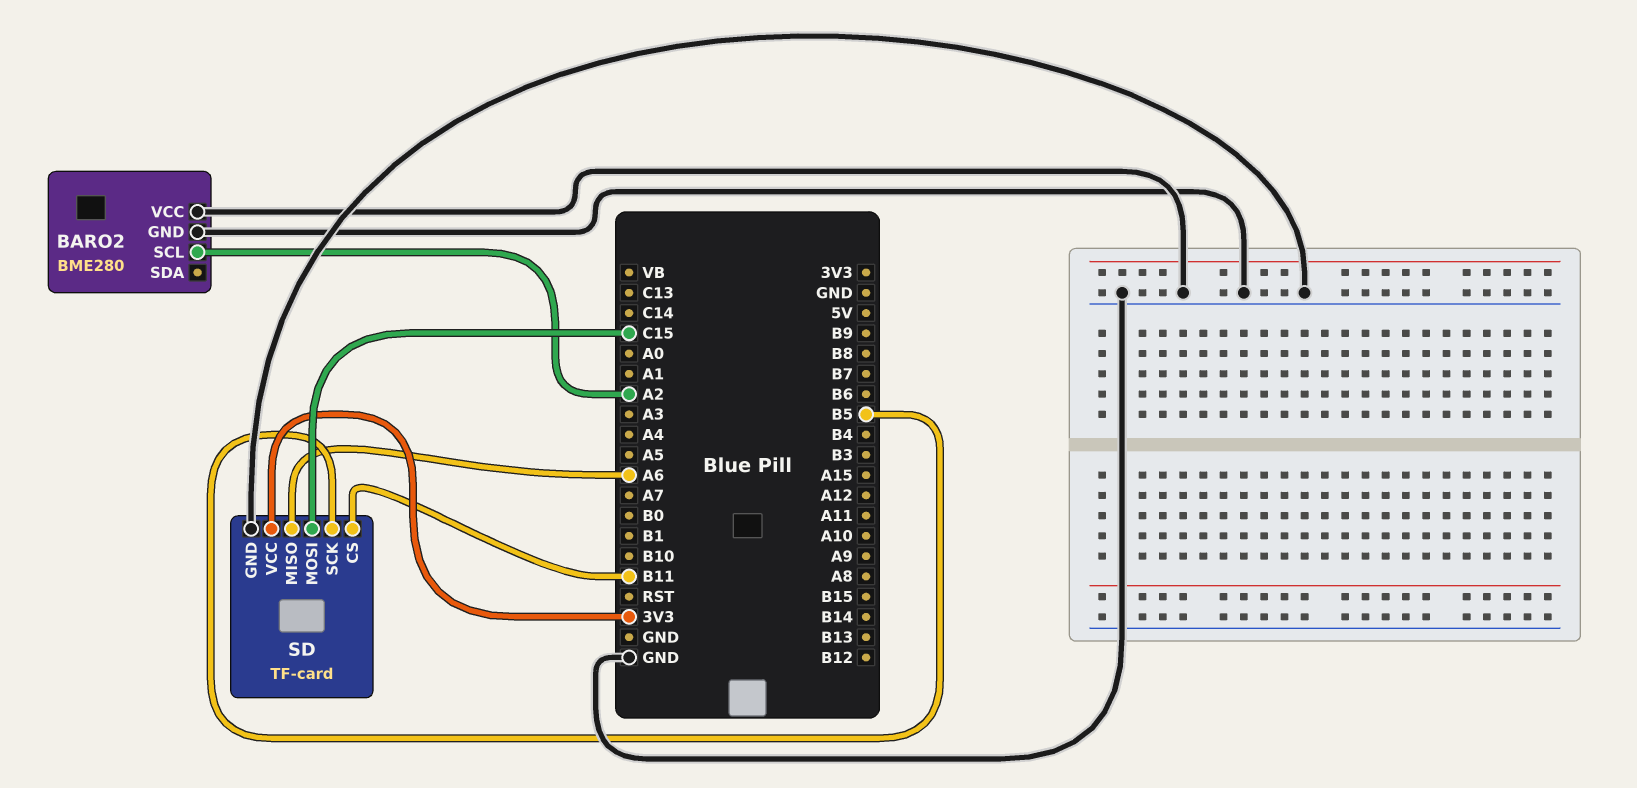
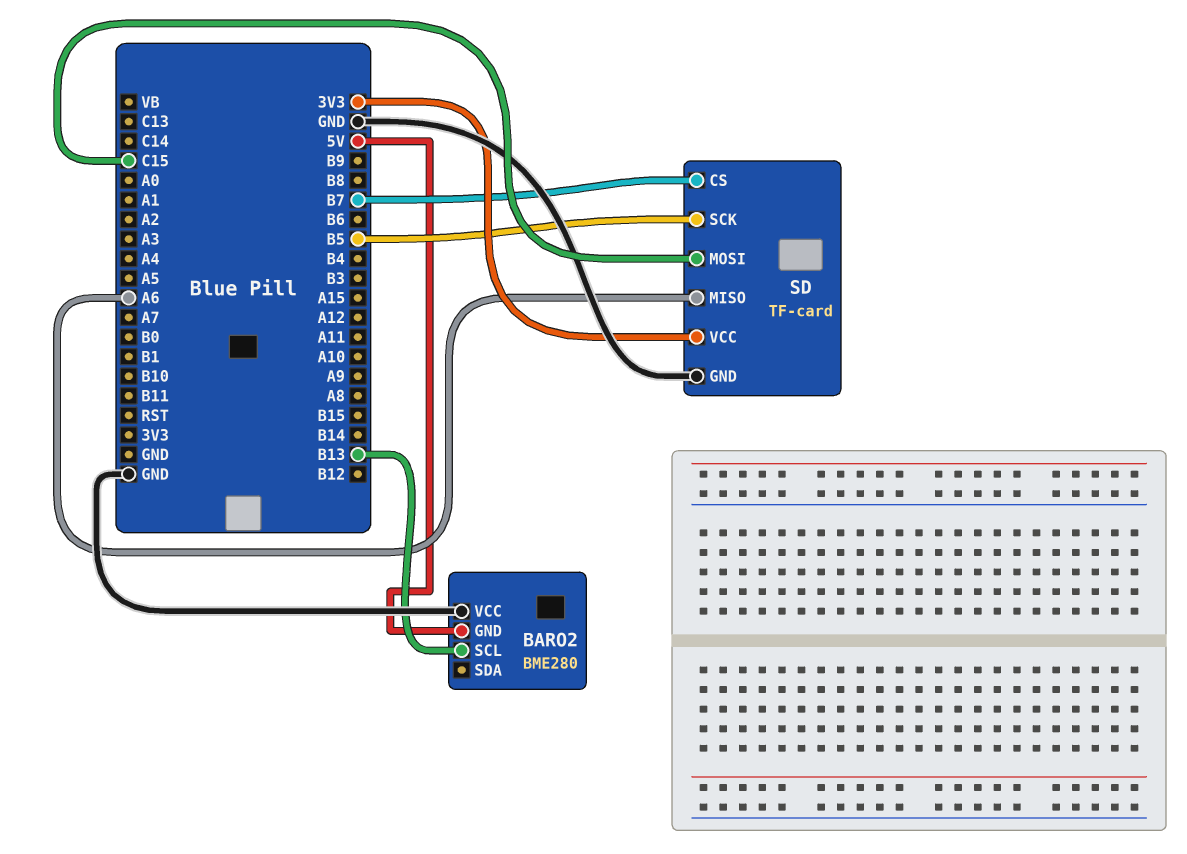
BARO2 pin GND: GND -> 5V
BARO2 pin SCL: A2 -> B13
SD pin CS: B11 -> B7

